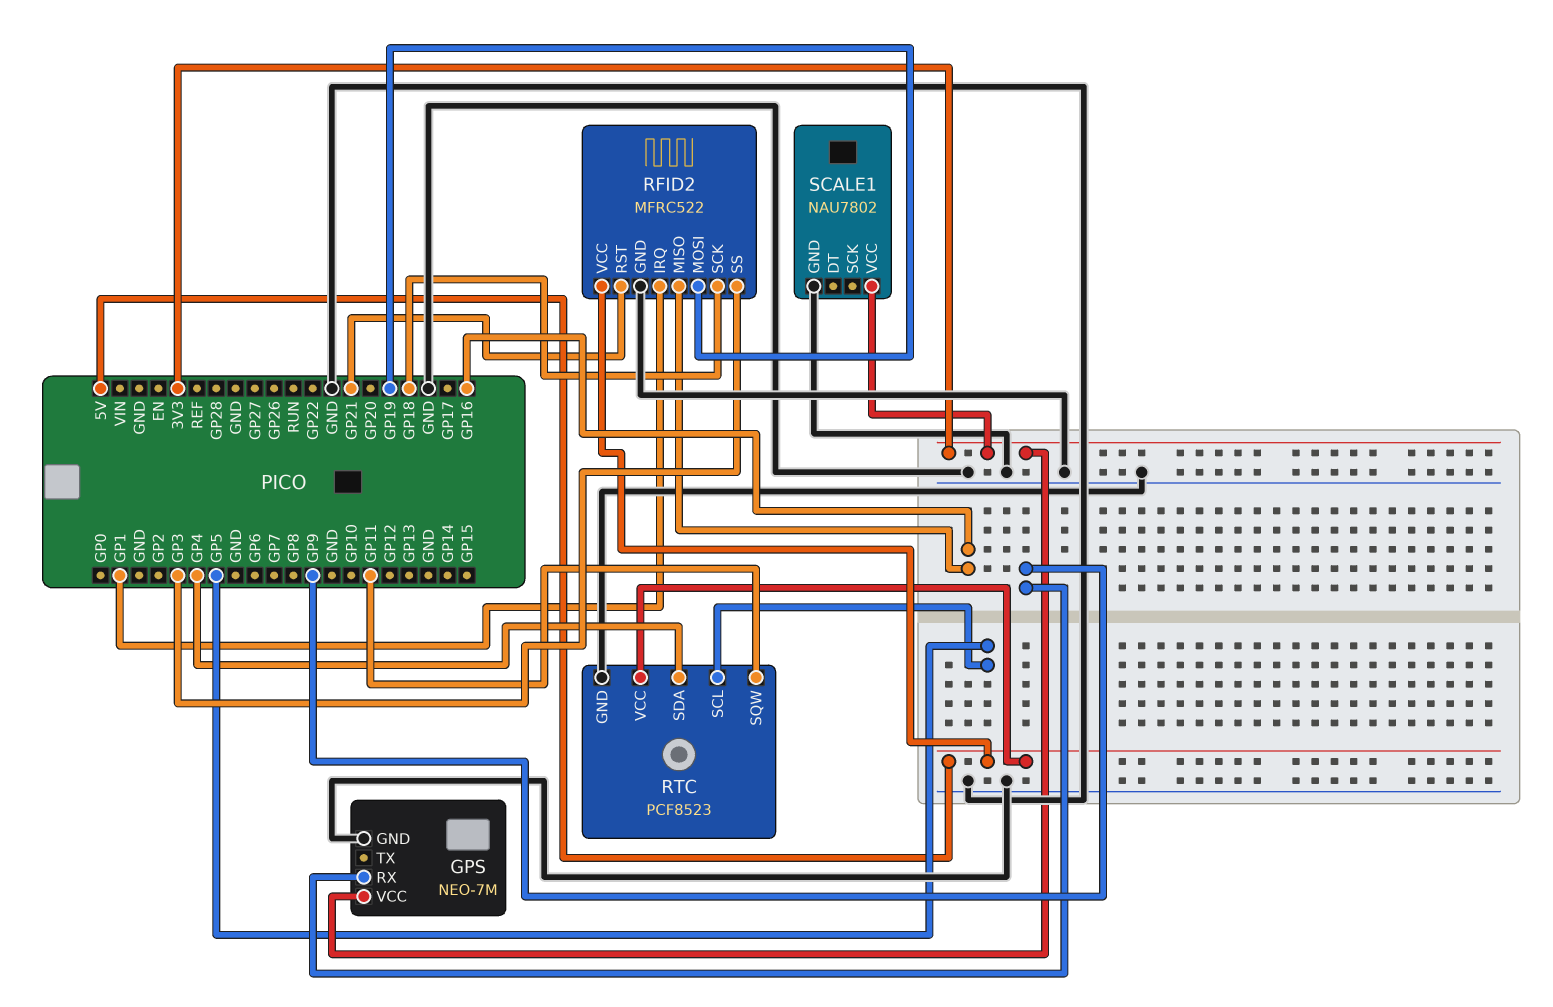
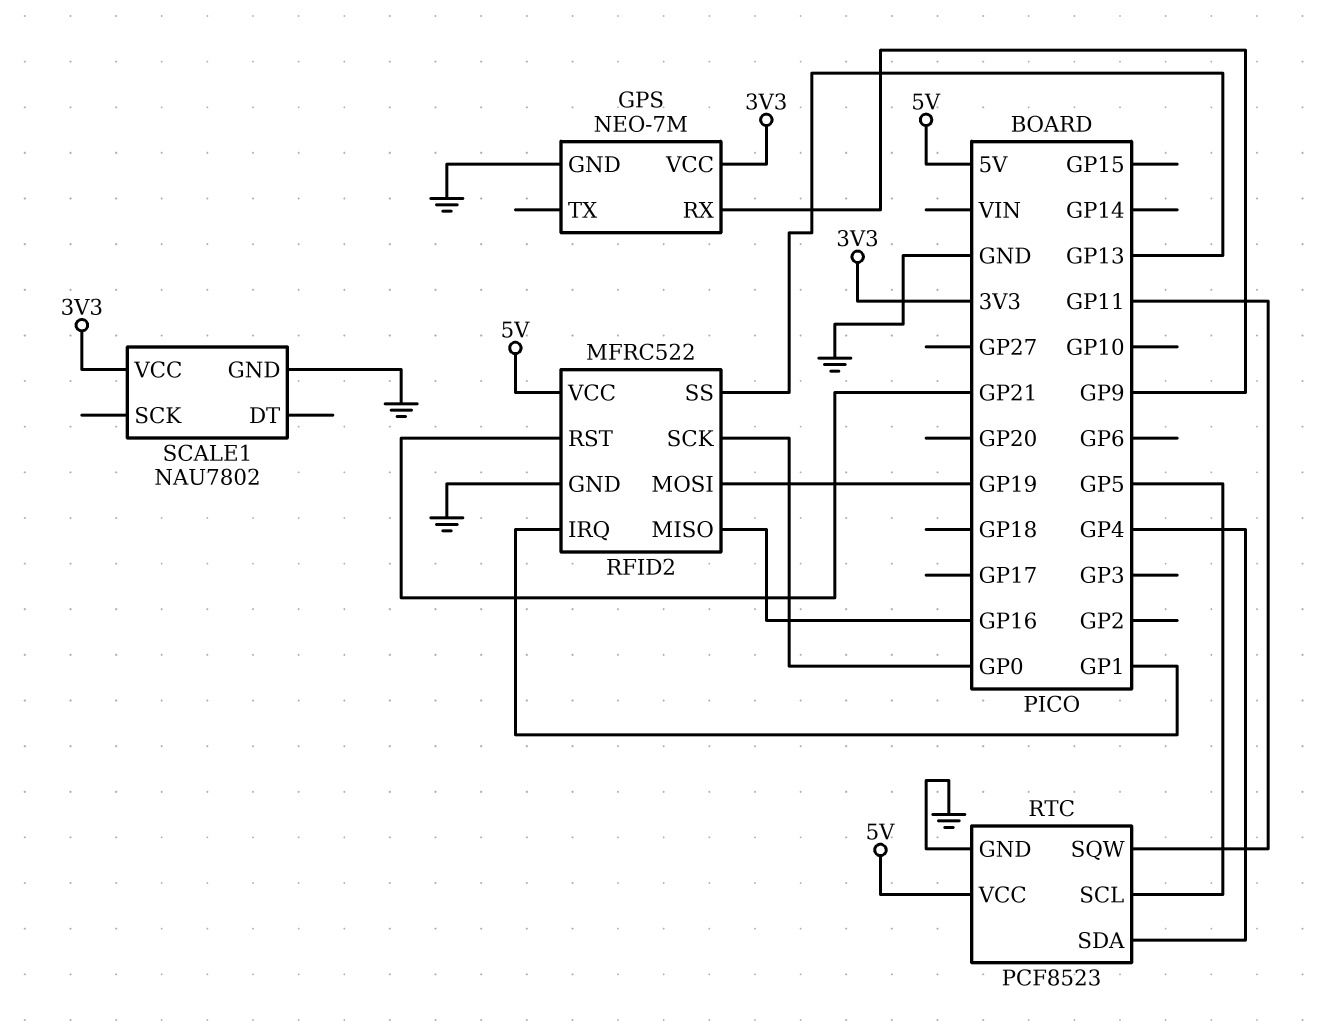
RFID2 pin SCK: GP18 -> GP0
RFID2 pin SS: GP3 -> GP13

